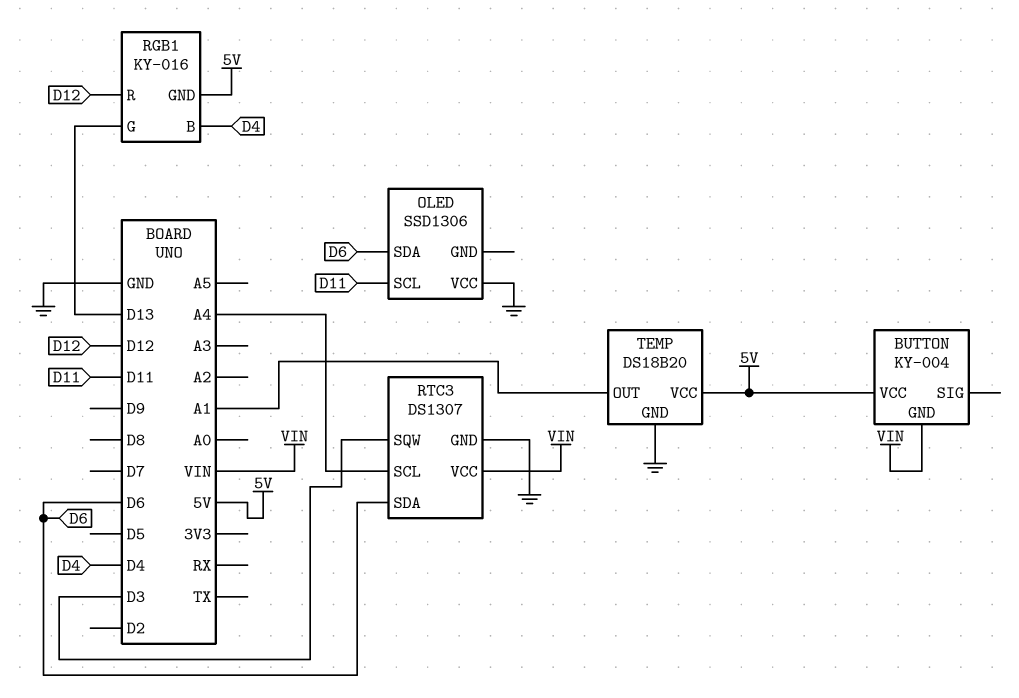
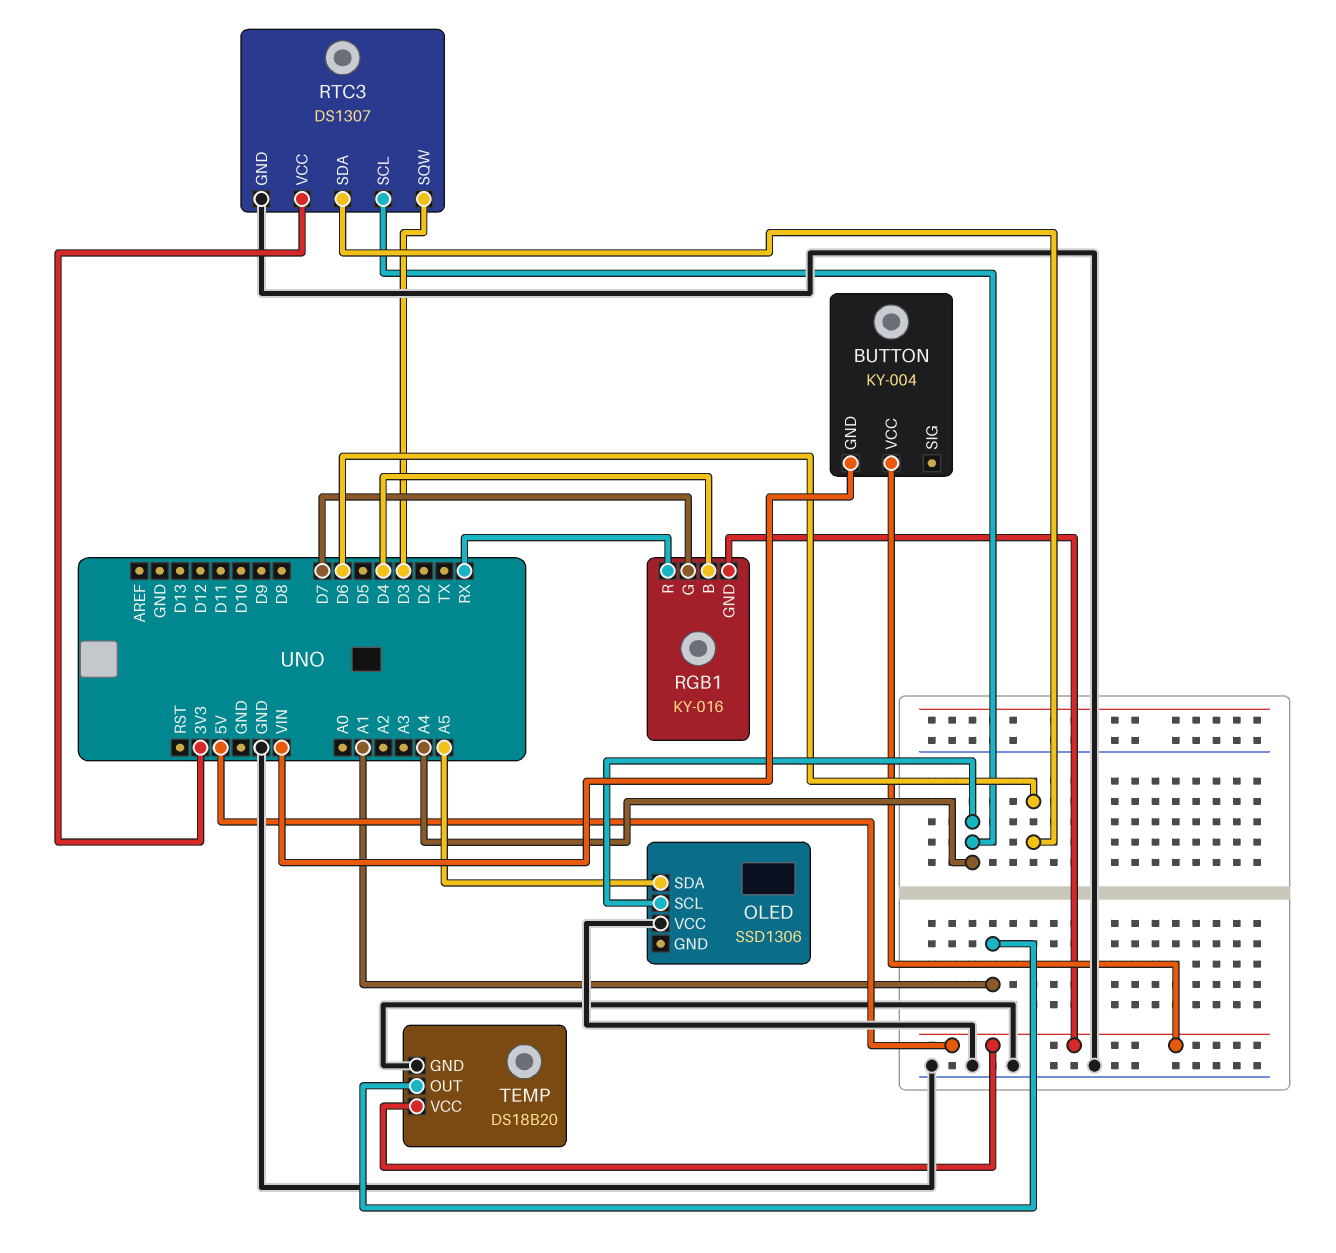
OLED pin SCL: D11 -> A4
OLED pin SDA: D6 -> A5
RGB1 pin G: D13 -> D7
RGB1 pin R: D12 -> RX
RTC3 pin VCC: VIN -> 3V3

